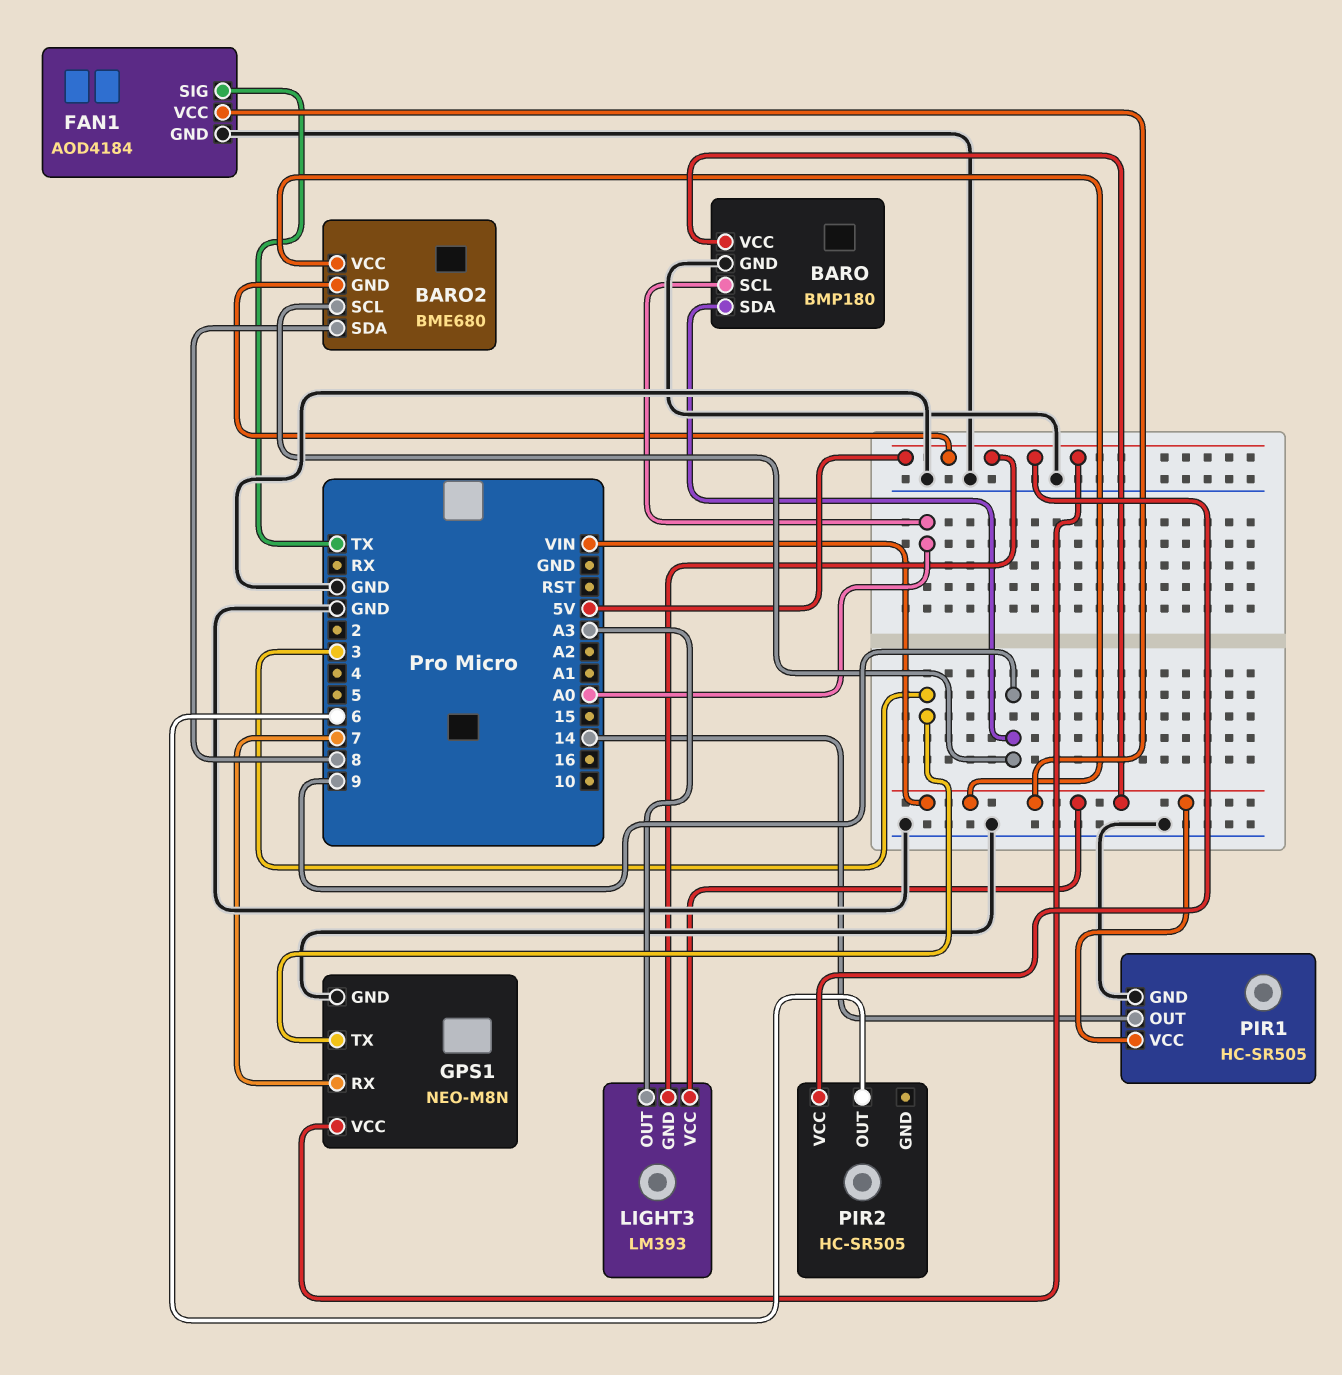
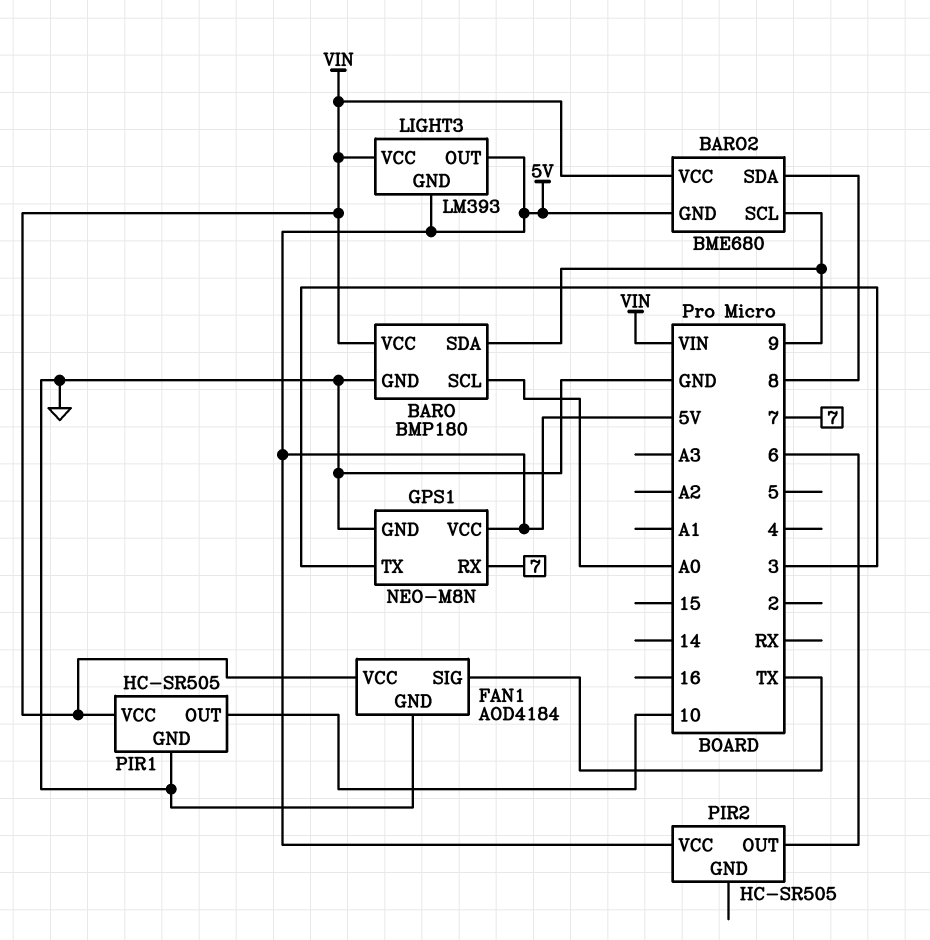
LIGHT3 pin OUT: A3 -> 5V
PIR1 pin OUT: 14 -> 10

